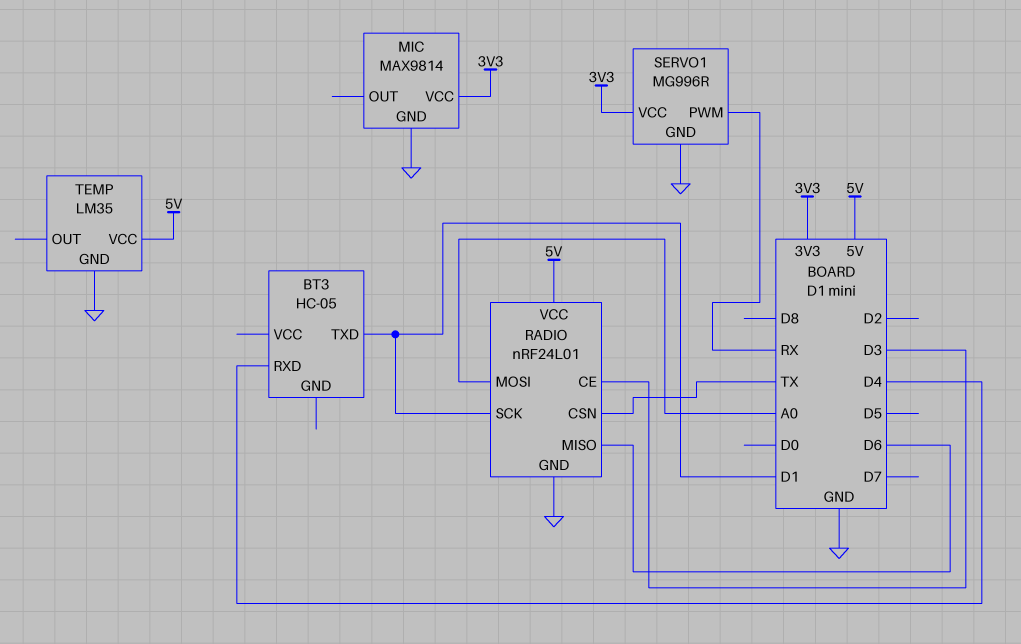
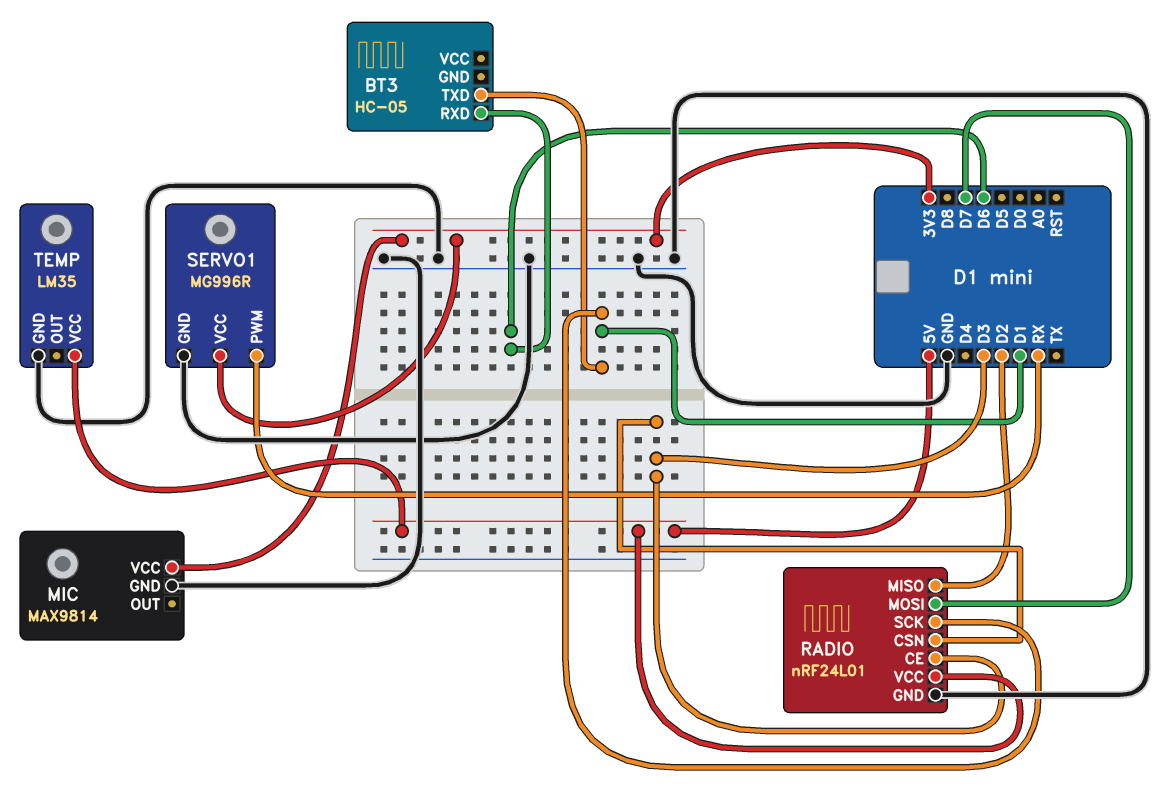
BT3 pin RXD: D4 -> D6
RADIO pin CSN: TX -> D3
RADIO pin MISO: D6 -> D2
RADIO pin MOSI: A0 -> D7

